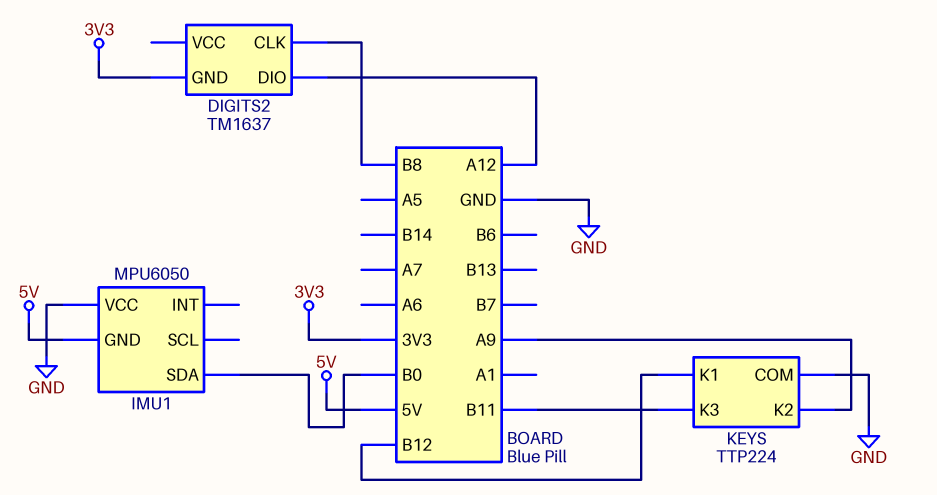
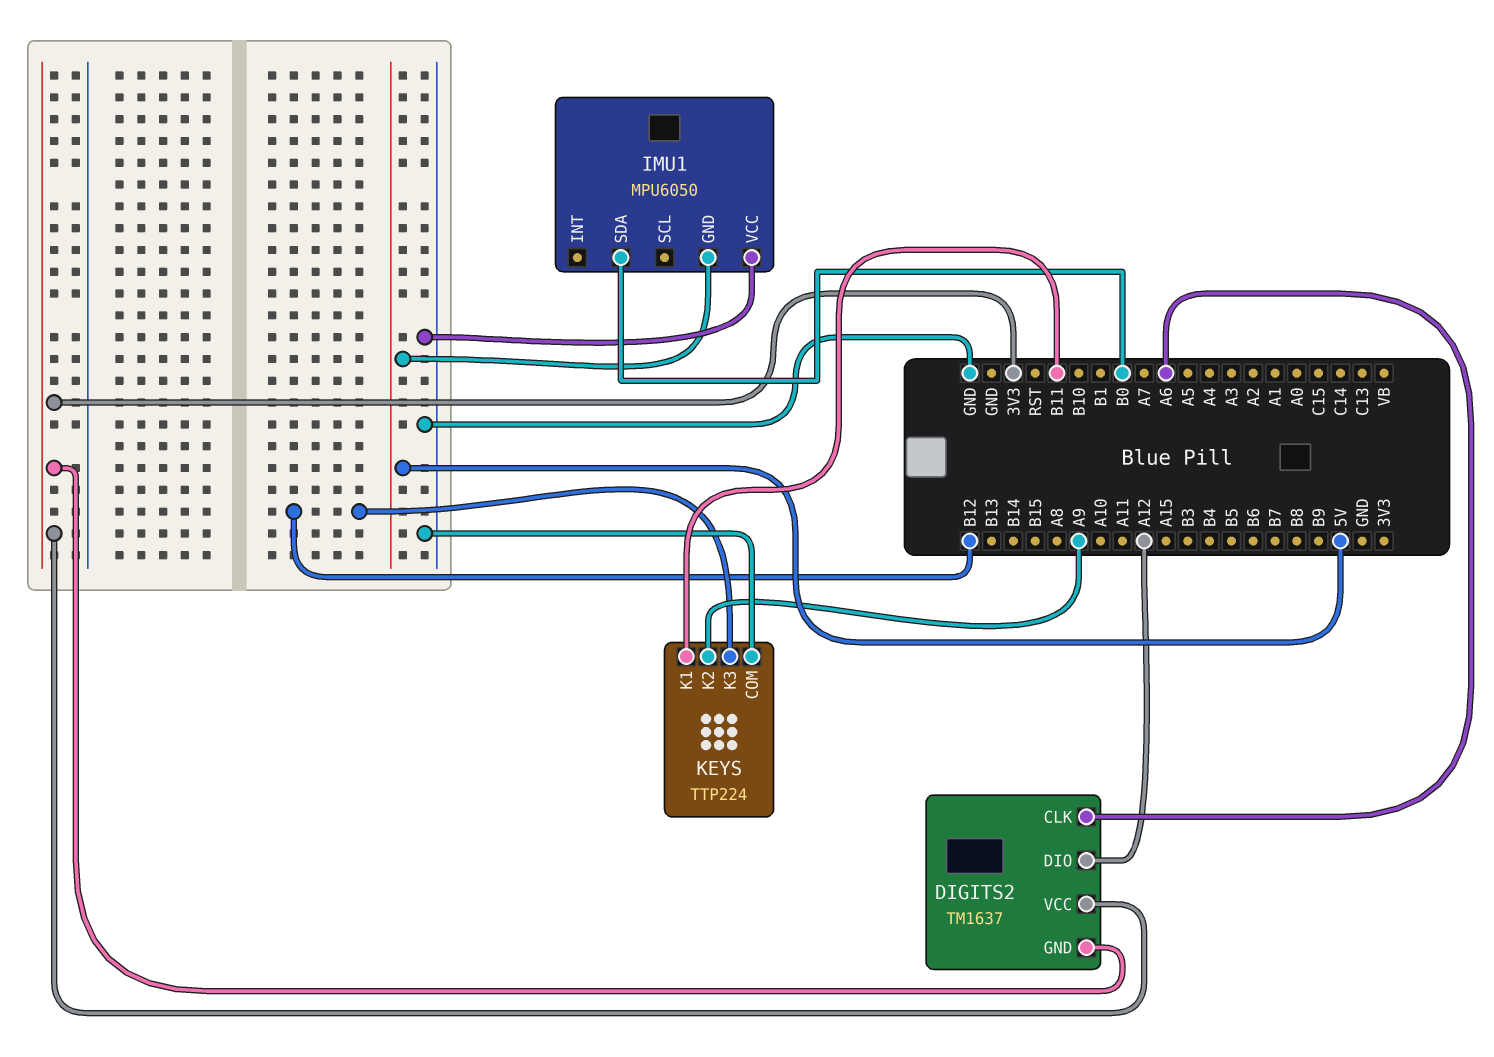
DIGITS2 pin CLK: B8 -> A6
DIGITS2 pin VCC: none -> 3V3
KEYS pin K1: B12 -> B11
KEYS pin K3: B11 -> B12

